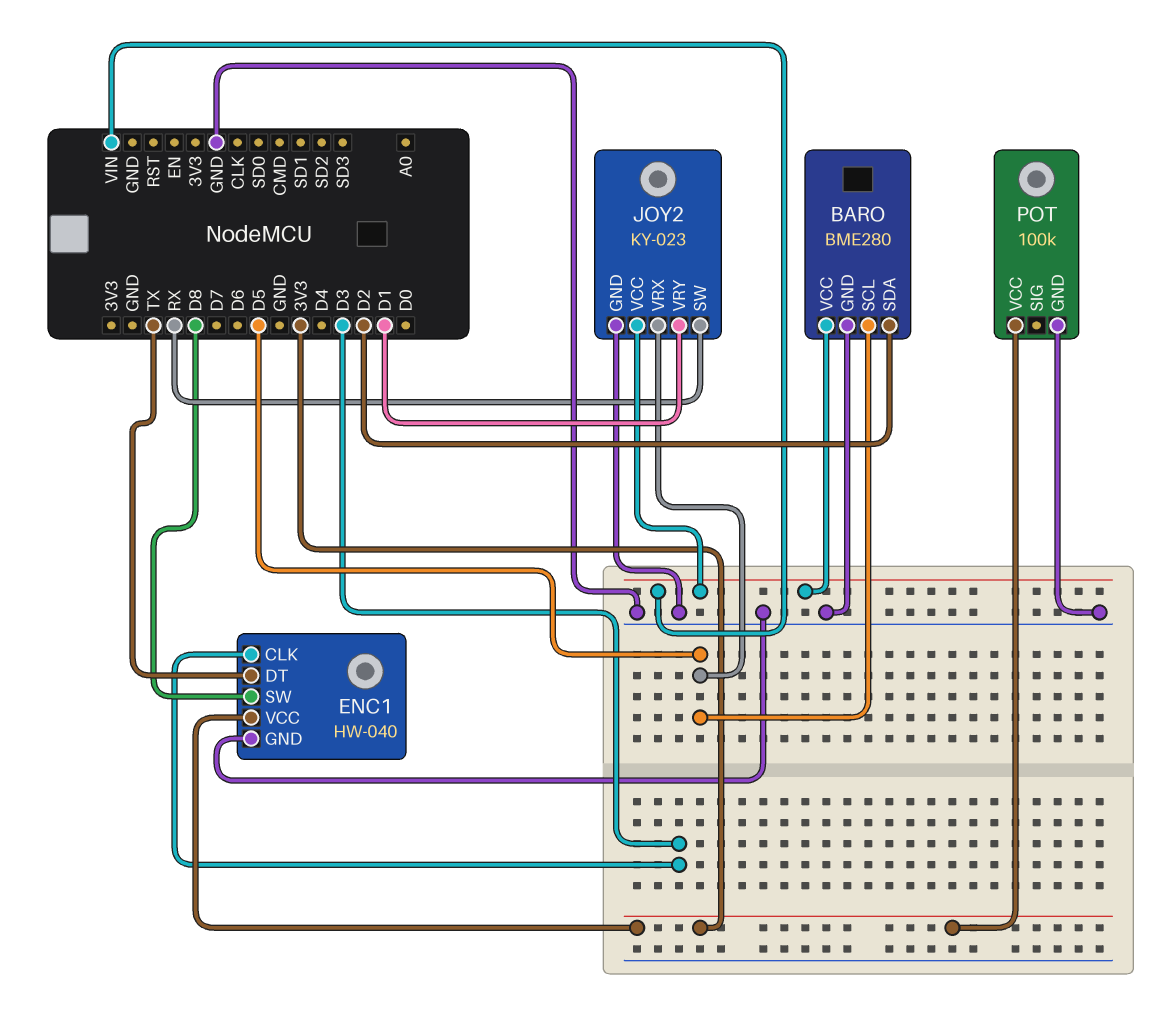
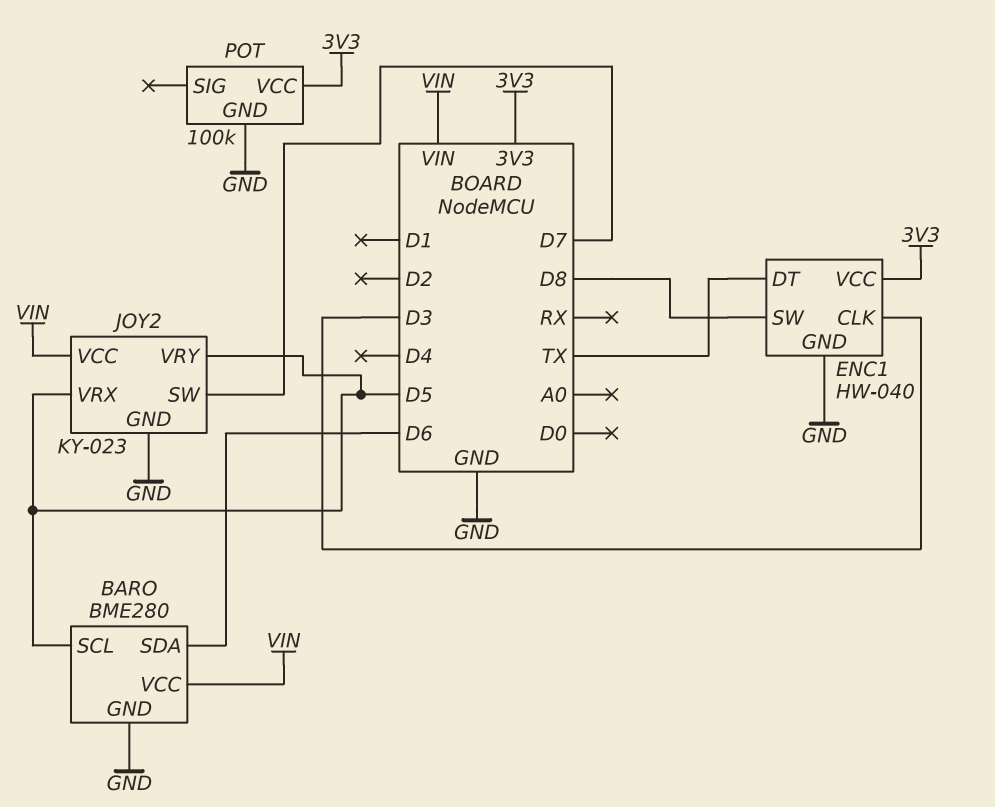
BARO pin SDA: D2 -> D6
JOY2 pin SW: RX -> D7
JOY2 pin VRY: D1 -> D5

